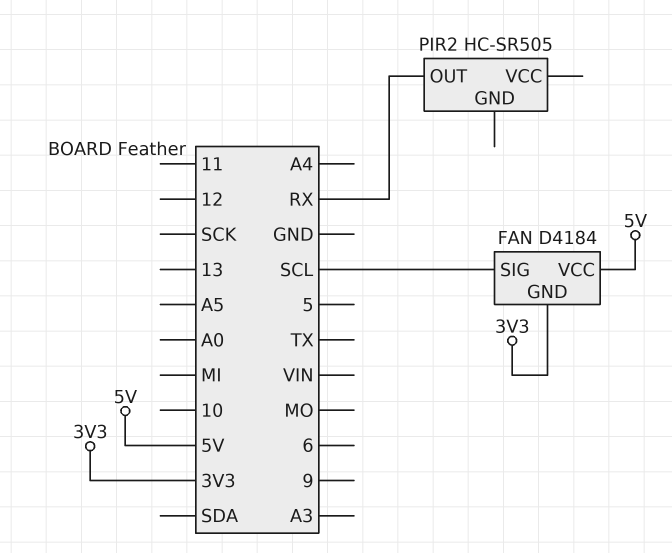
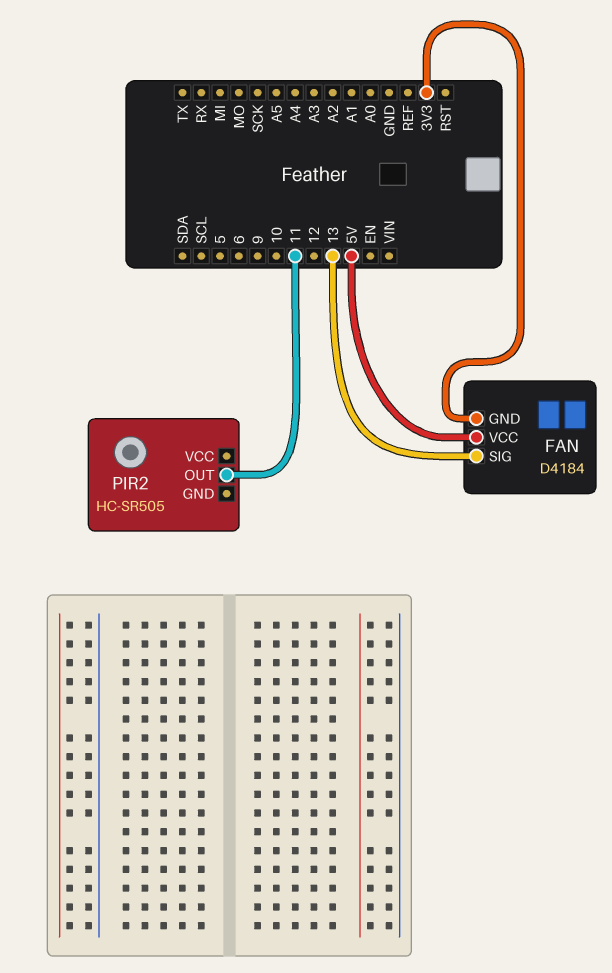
FAN pin SIG: SCL -> 13
PIR2 pin OUT: RX -> 11

